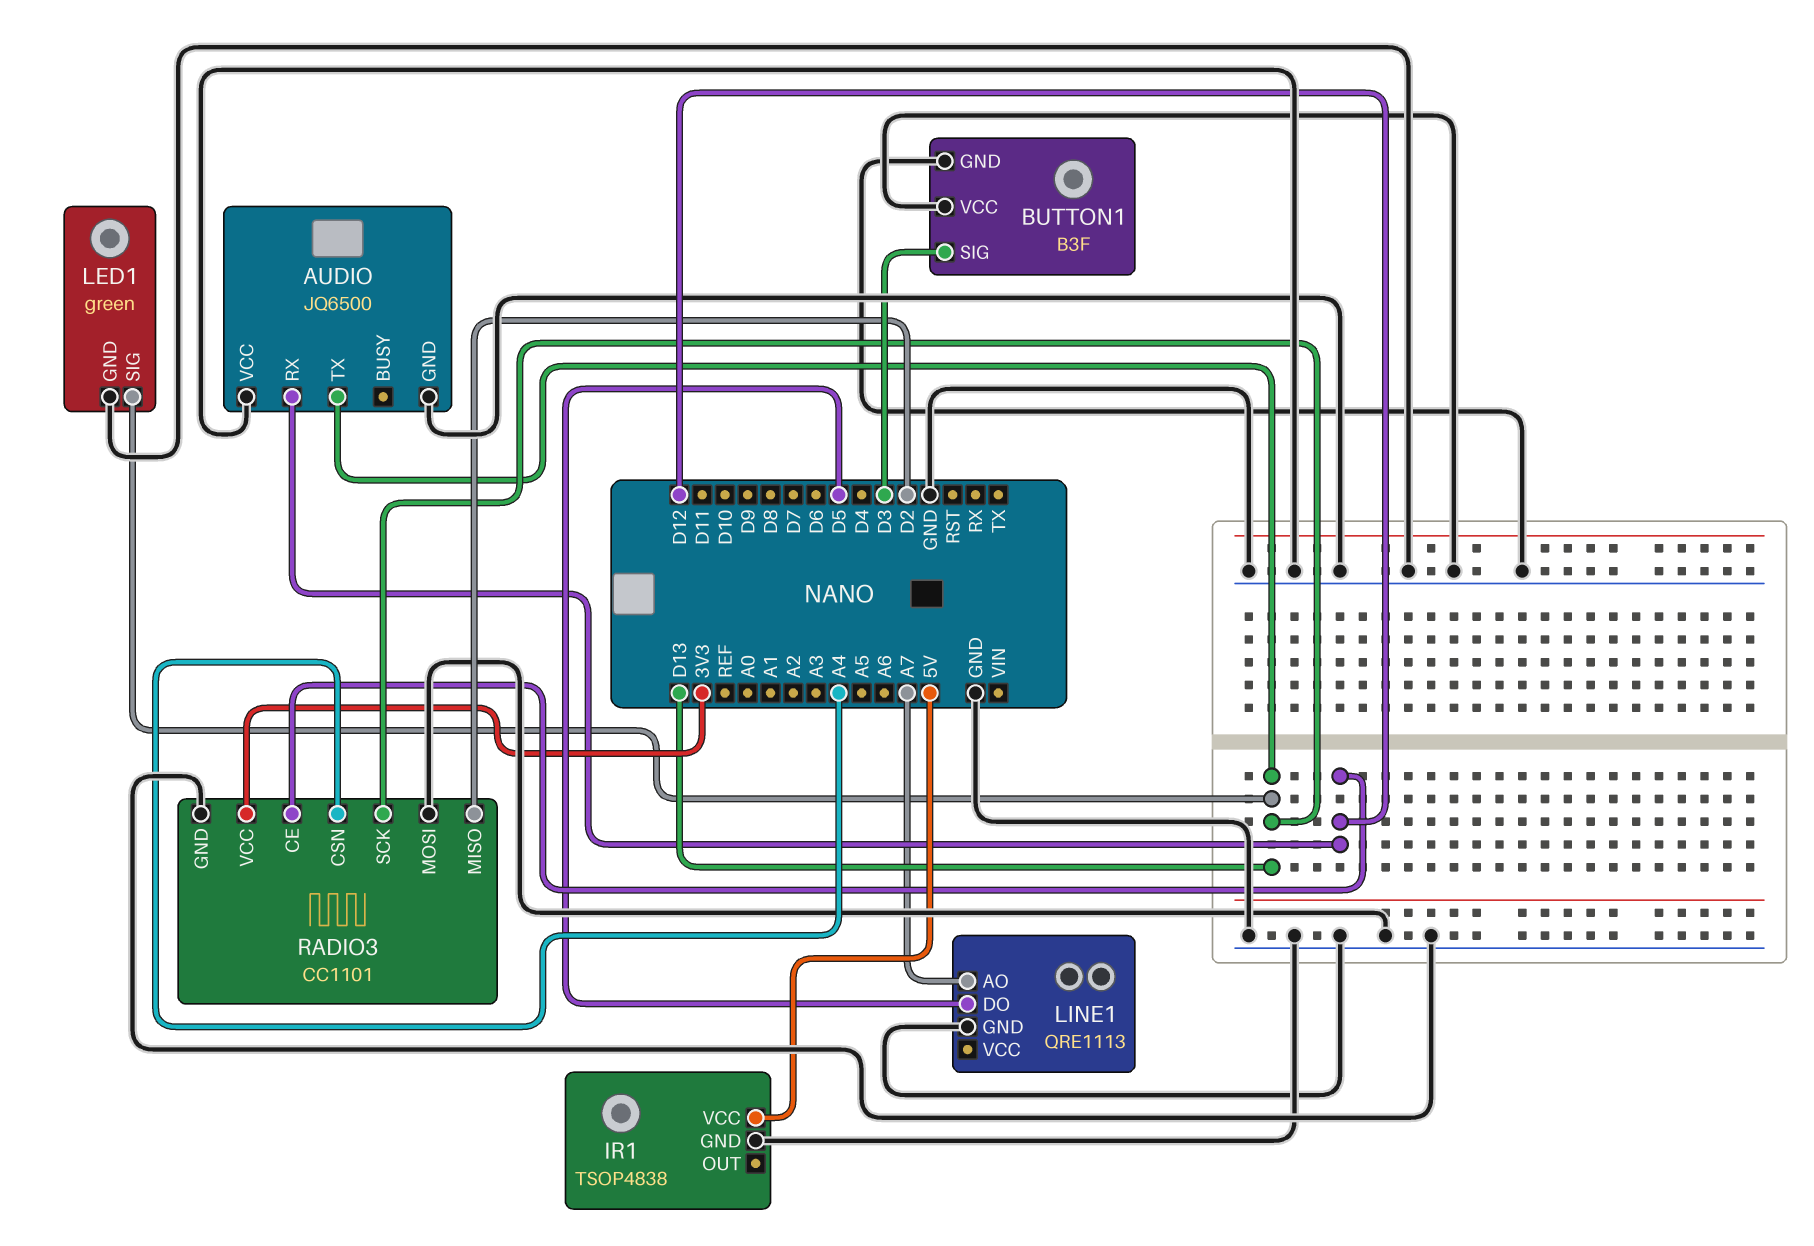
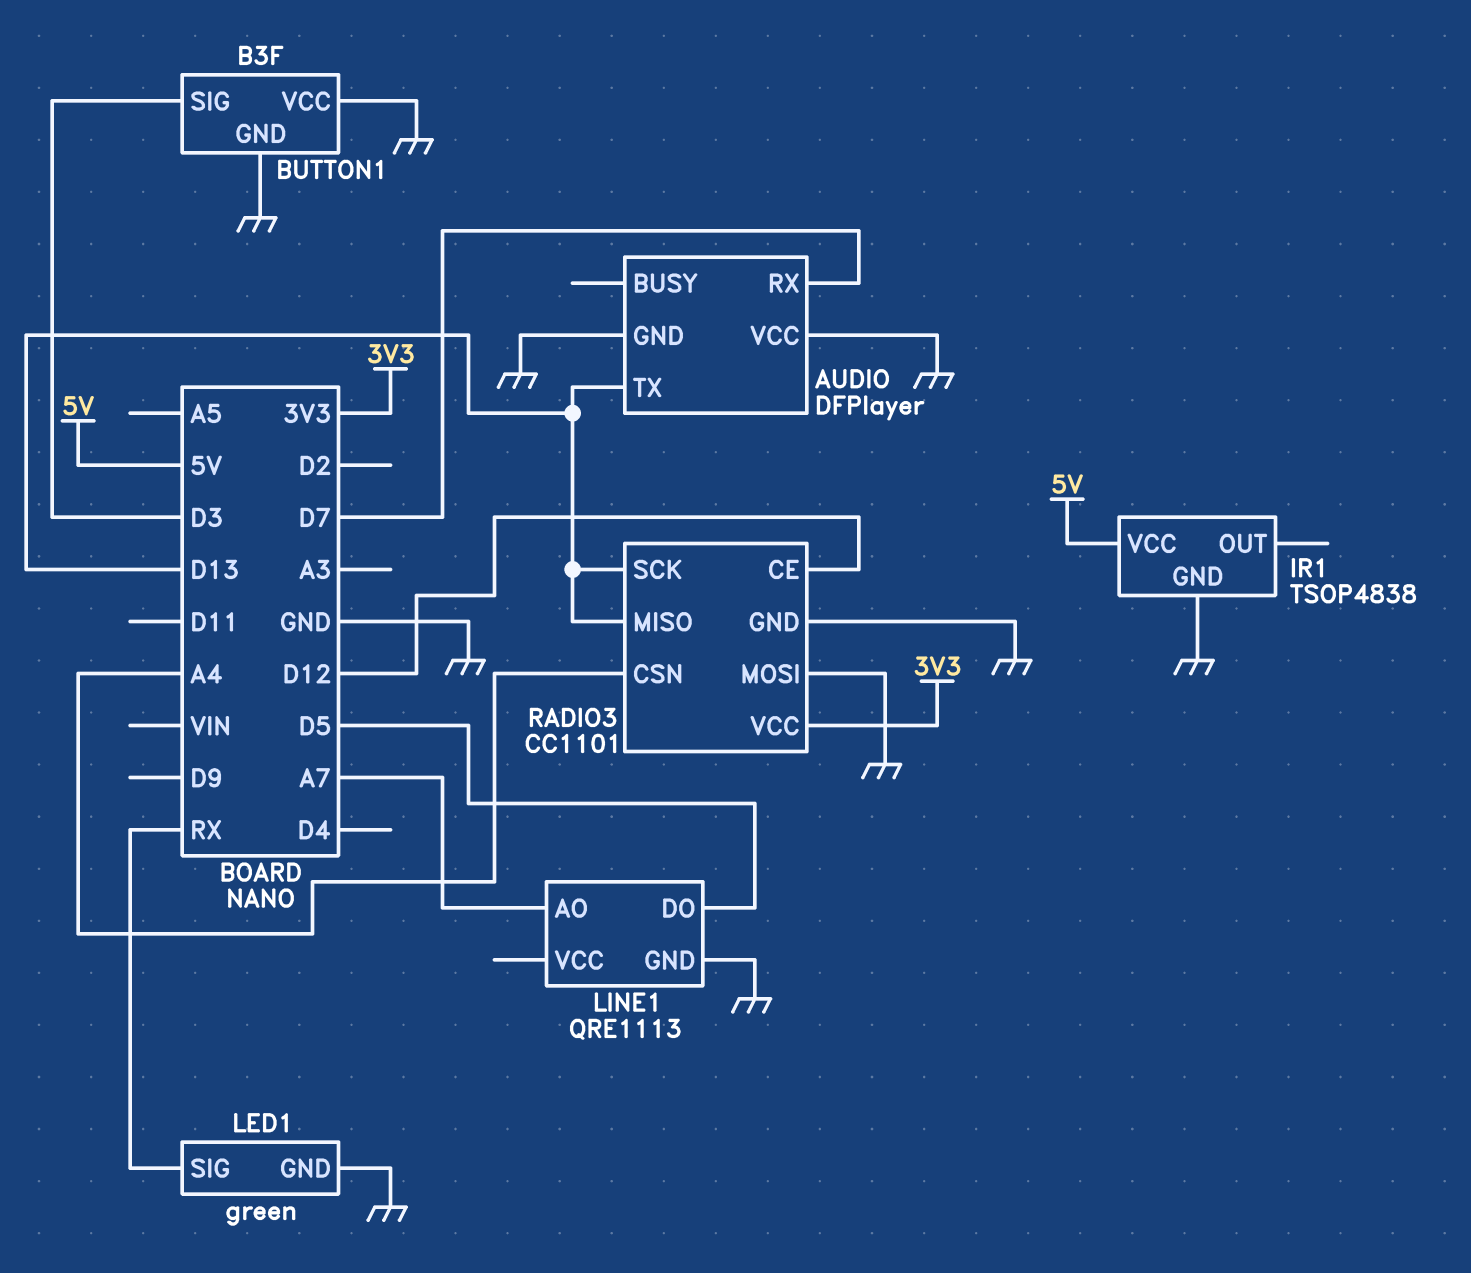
AUDIO: JQ6500 -> DFPlayer
AUDIO pin RX: D12 -> D7
LED1 pin SIG: D13 -> RX
RADIO3 pin MISO: D2 -> D13

